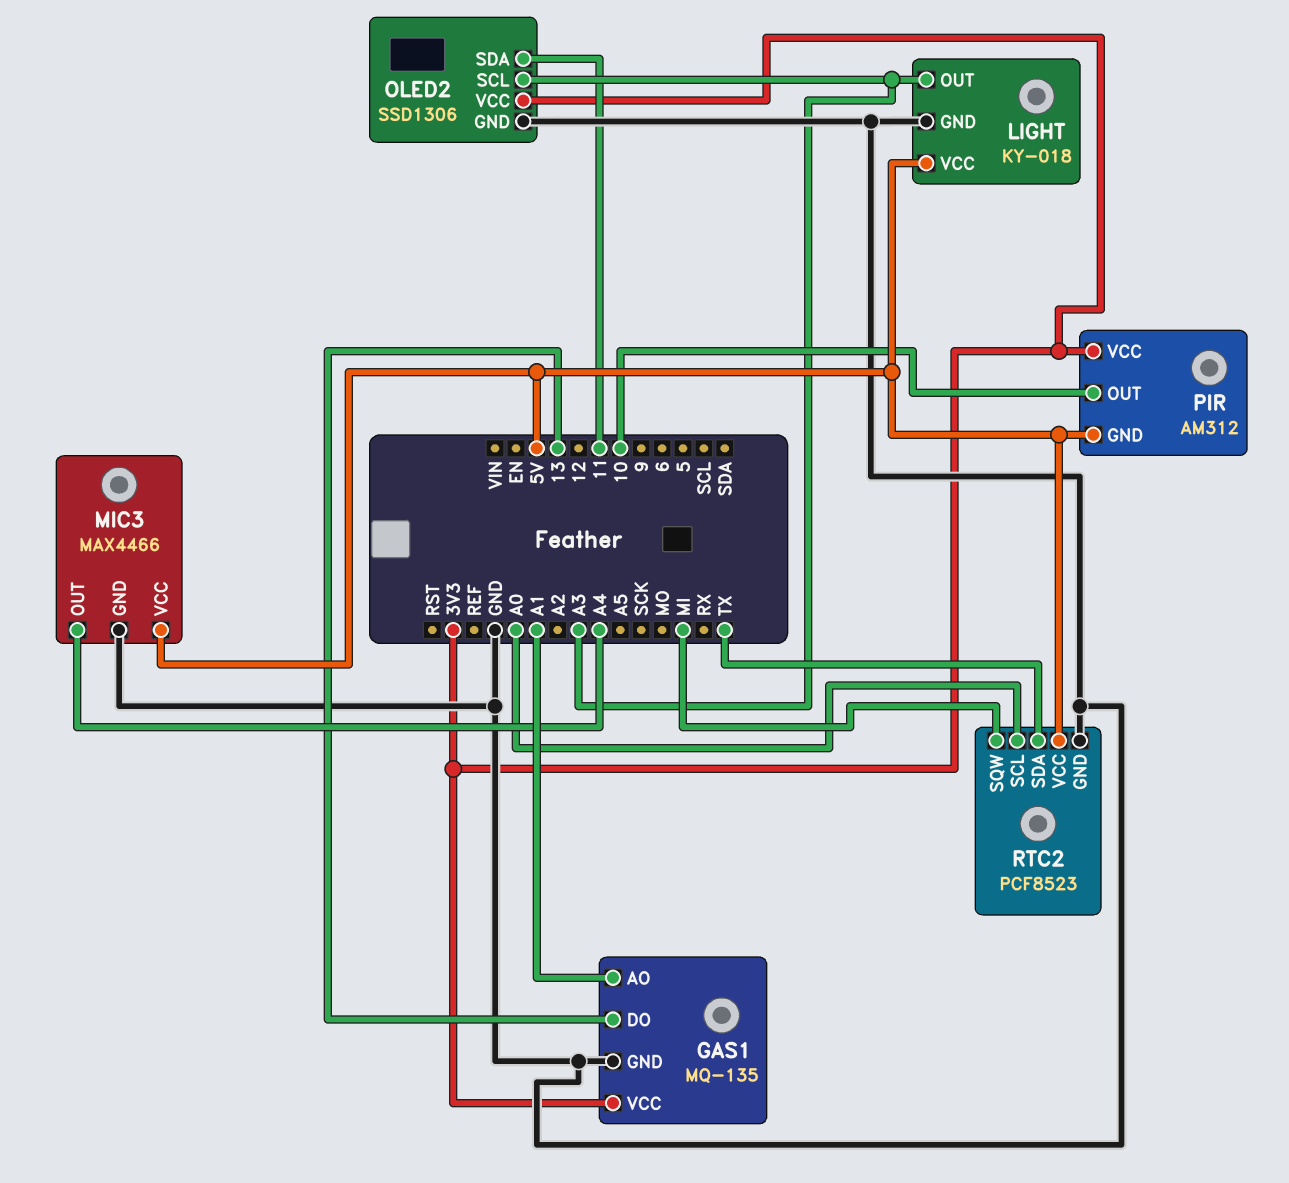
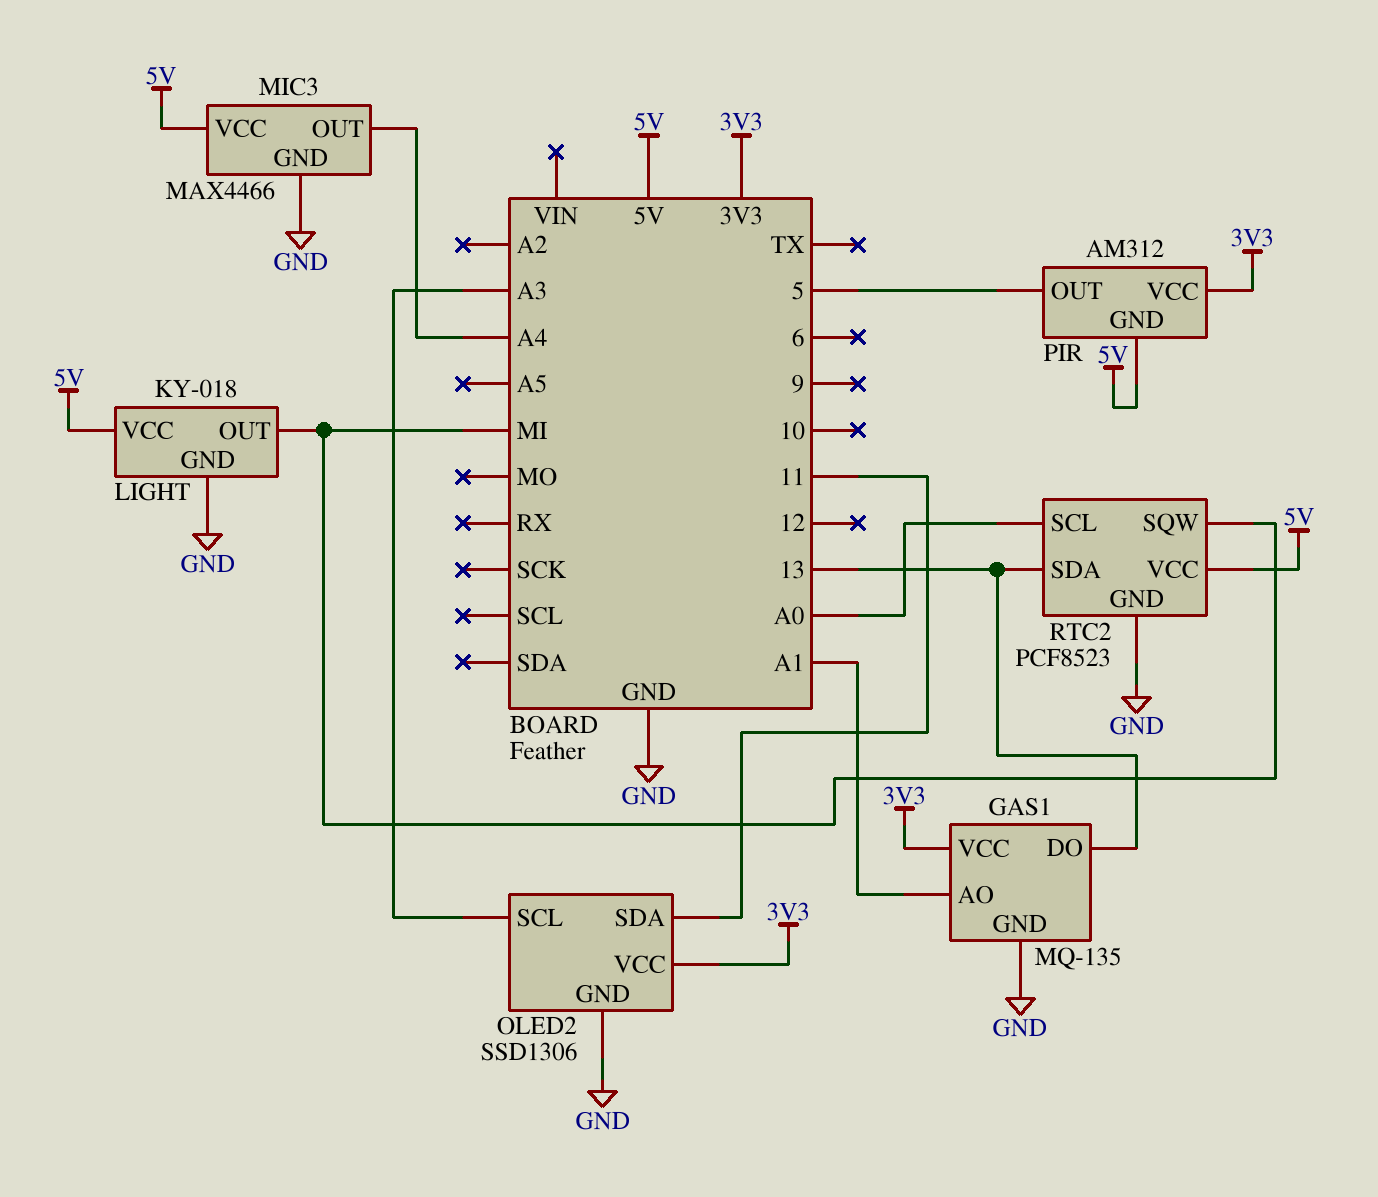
LIGHT pin OUT: A3 -> MI
PIR pin OUT: 10 -> 5
RTC2 pin SDA: TX -> 13

